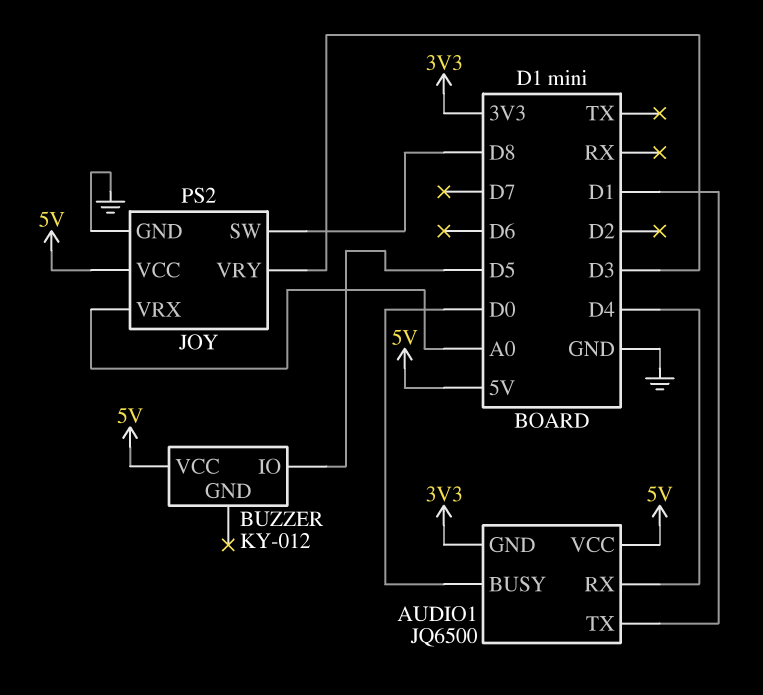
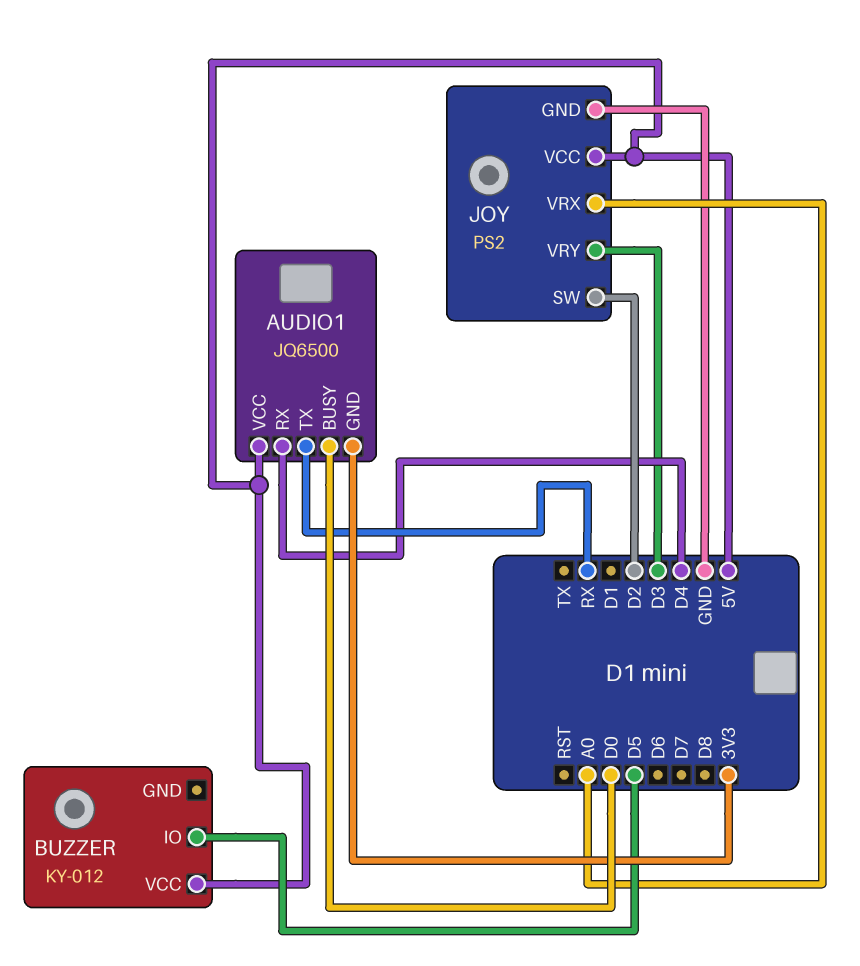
AUDIO1 pin TX: D1 -> RX
JOY pin SW: D8 -> D2

